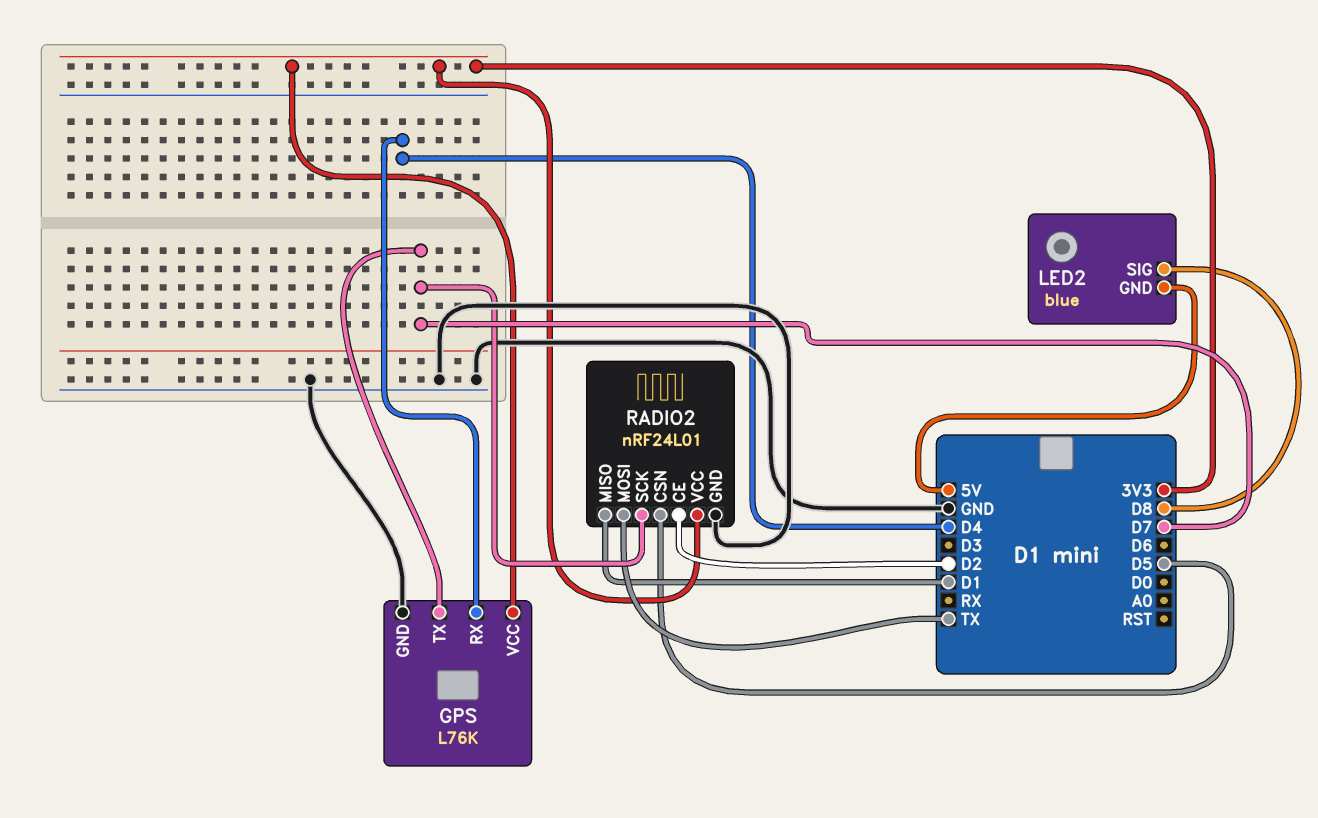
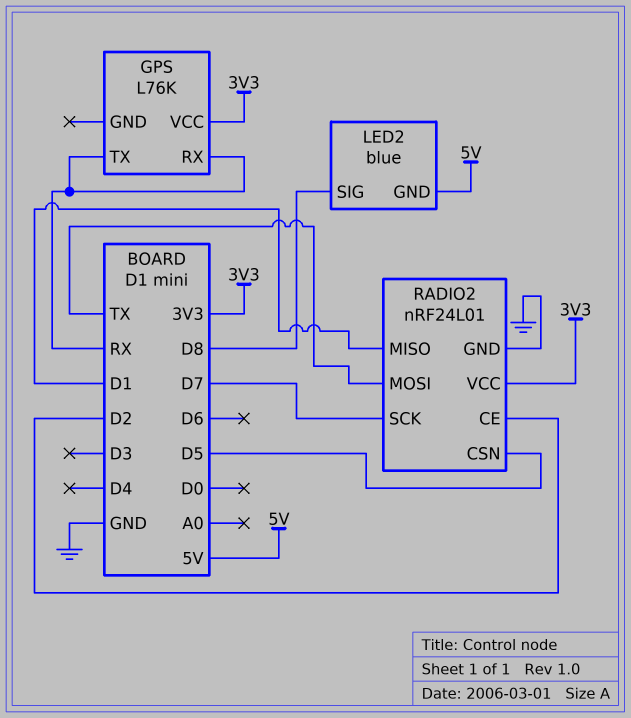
GPS pin GND: GND -> none
GPS pin RX: D4 -> RX
GPS pin TX: D7 -> RX

